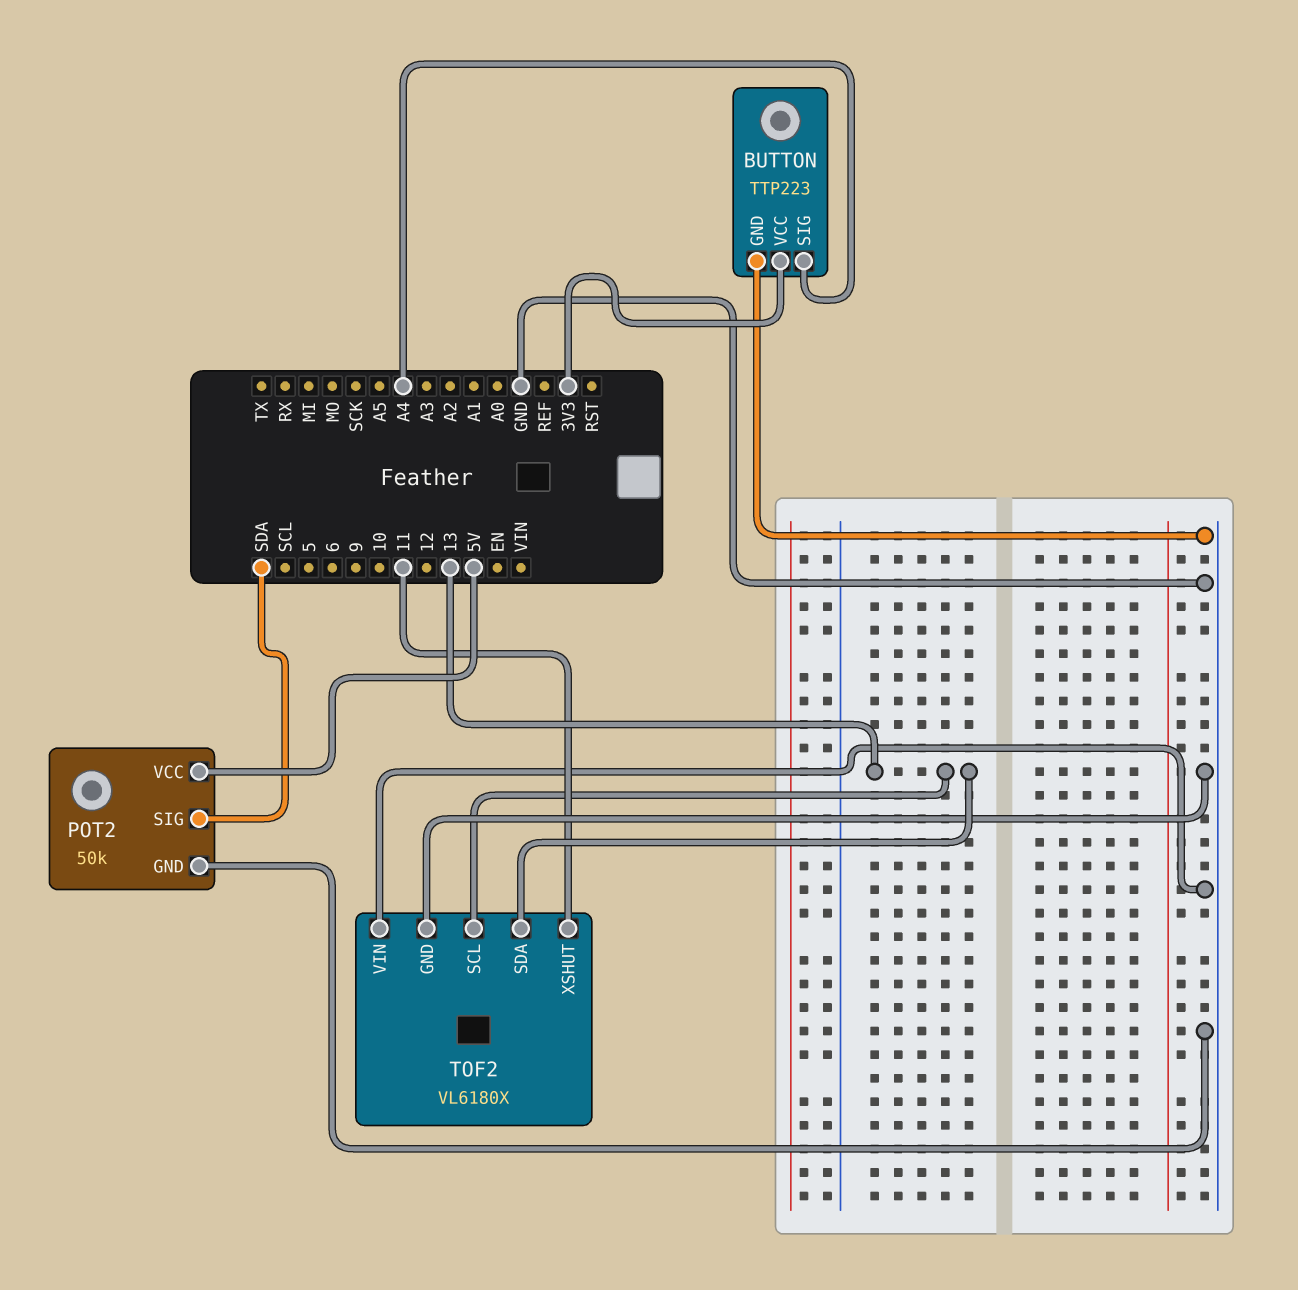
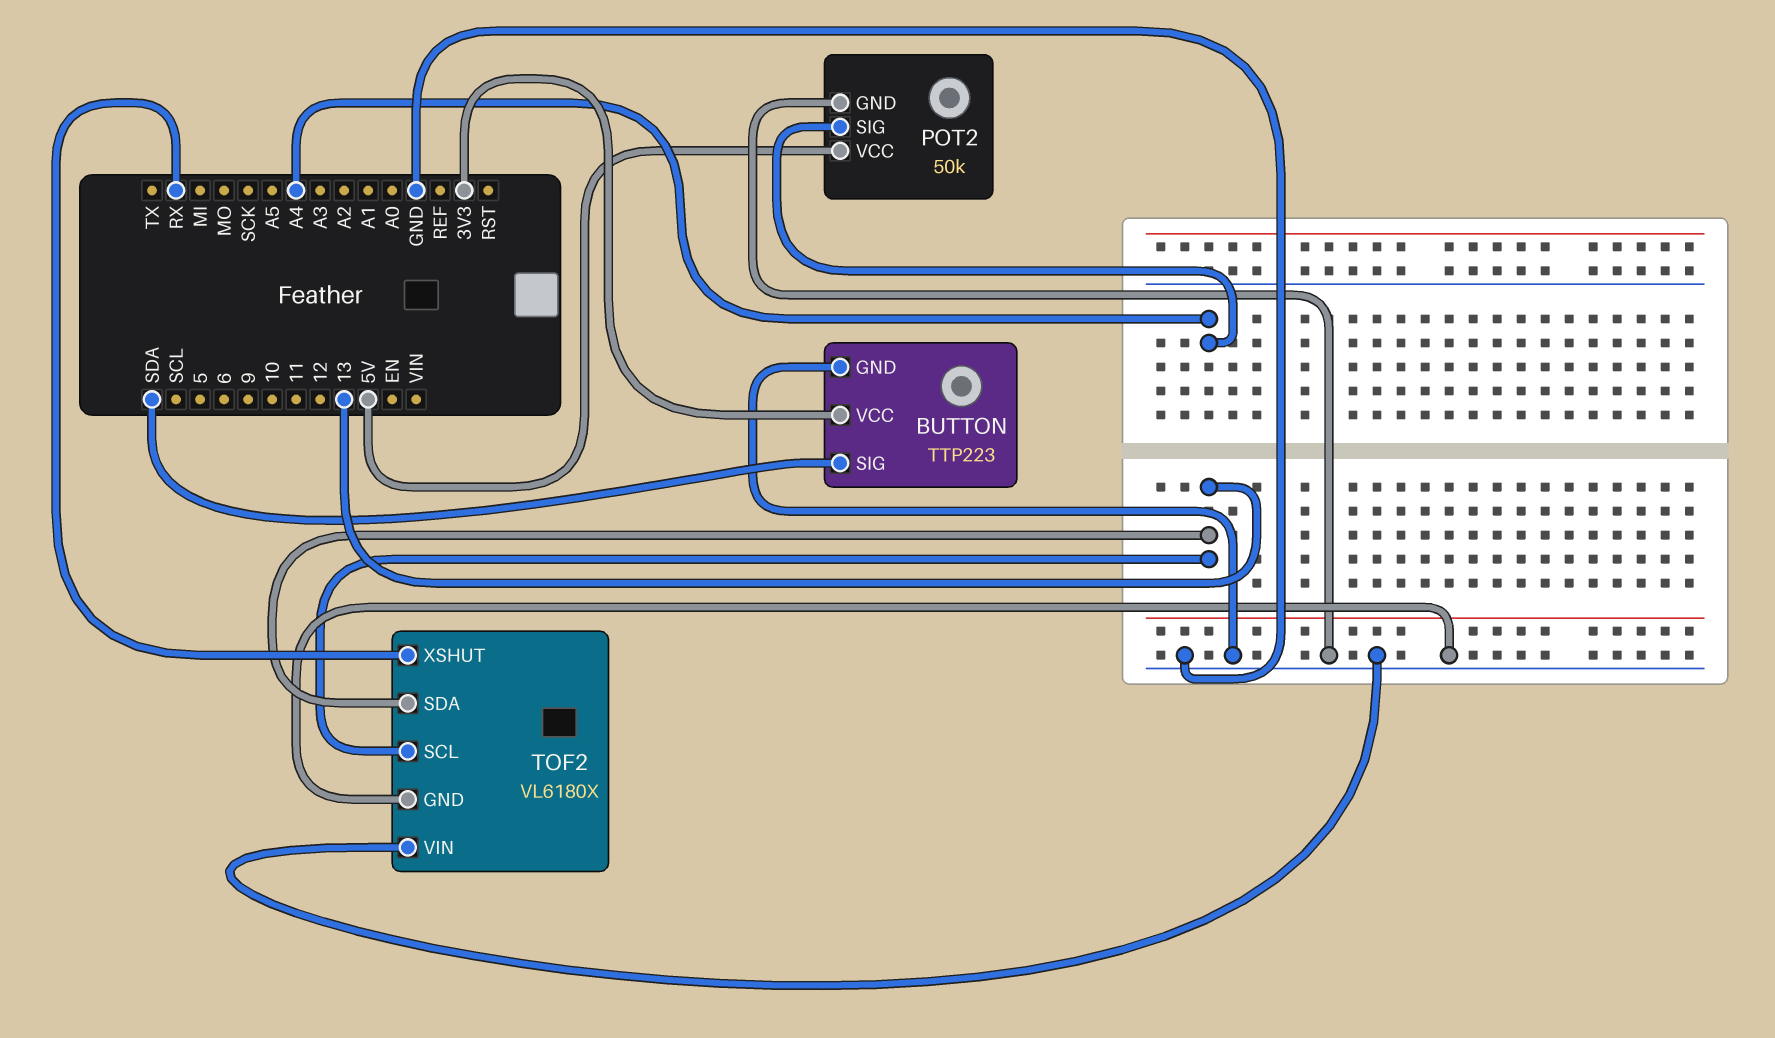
BUTTON pin SIG: A4 -> SDA
POT2 pin SIG: SDA -> A4
TOF2 pin XSHUT: 11 -> RX

